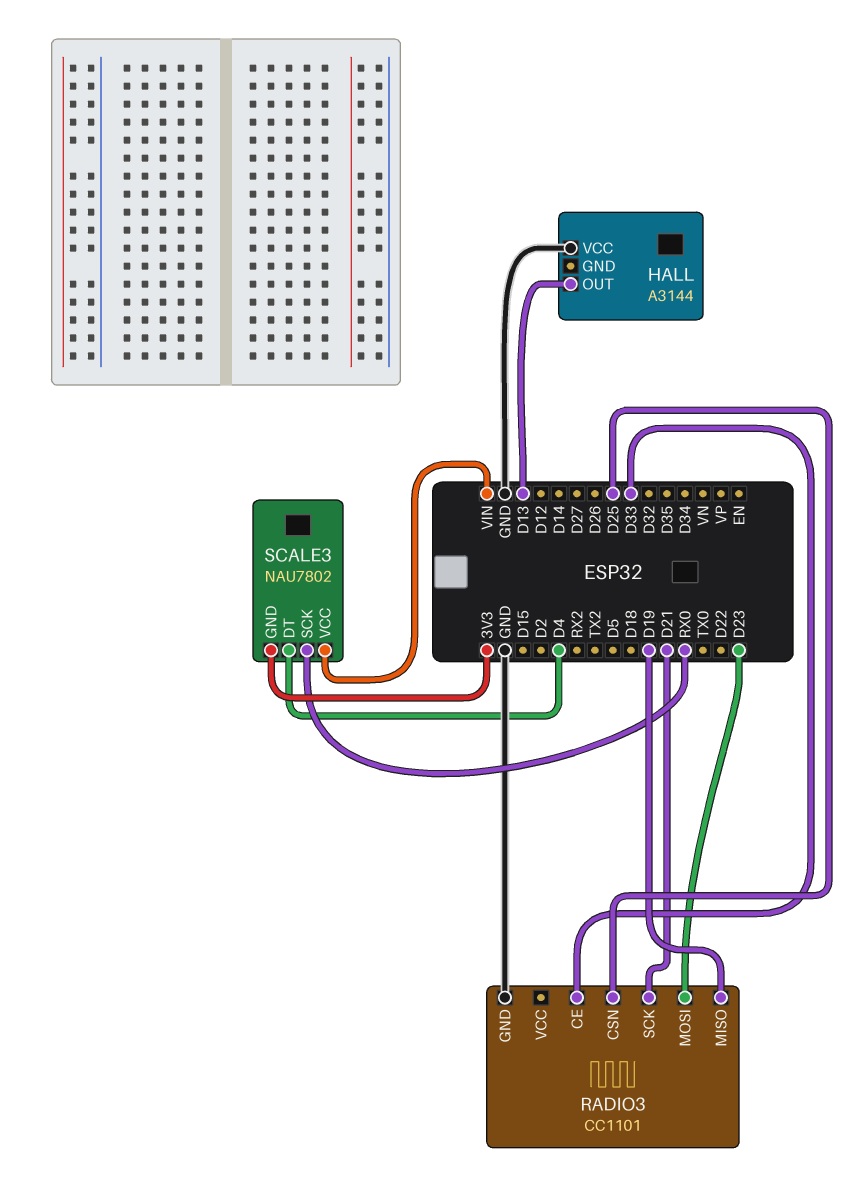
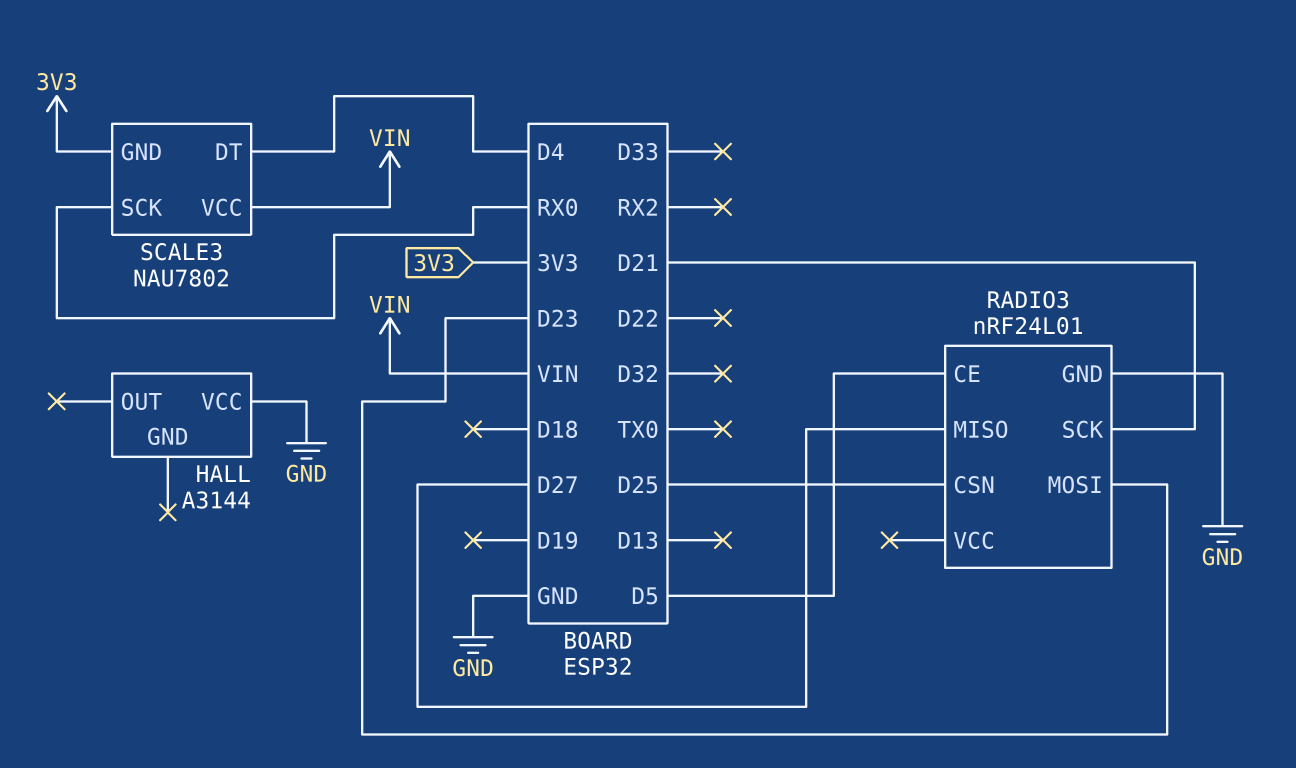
HALL pin OUT: D13 -> none
RADIO3: CC1101 -> nRF24L01
RADIO3 pin CE: D33 -> D5
RADIO3 pin MISO: D19 -> D27

